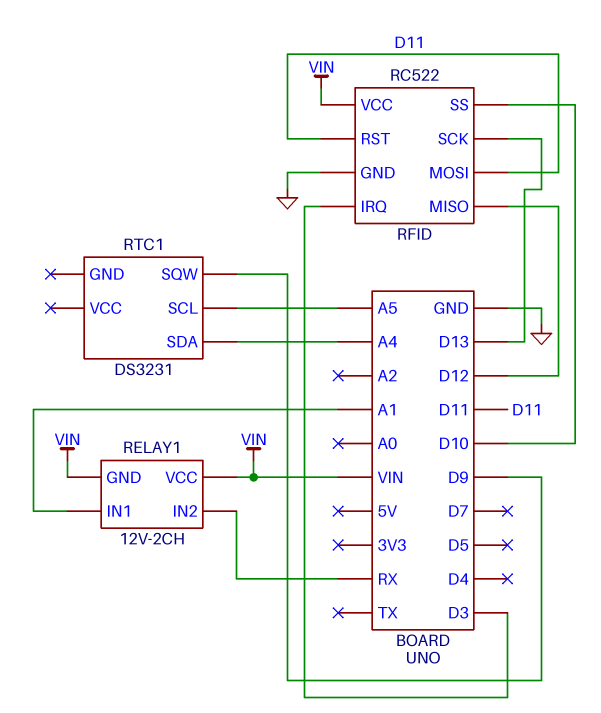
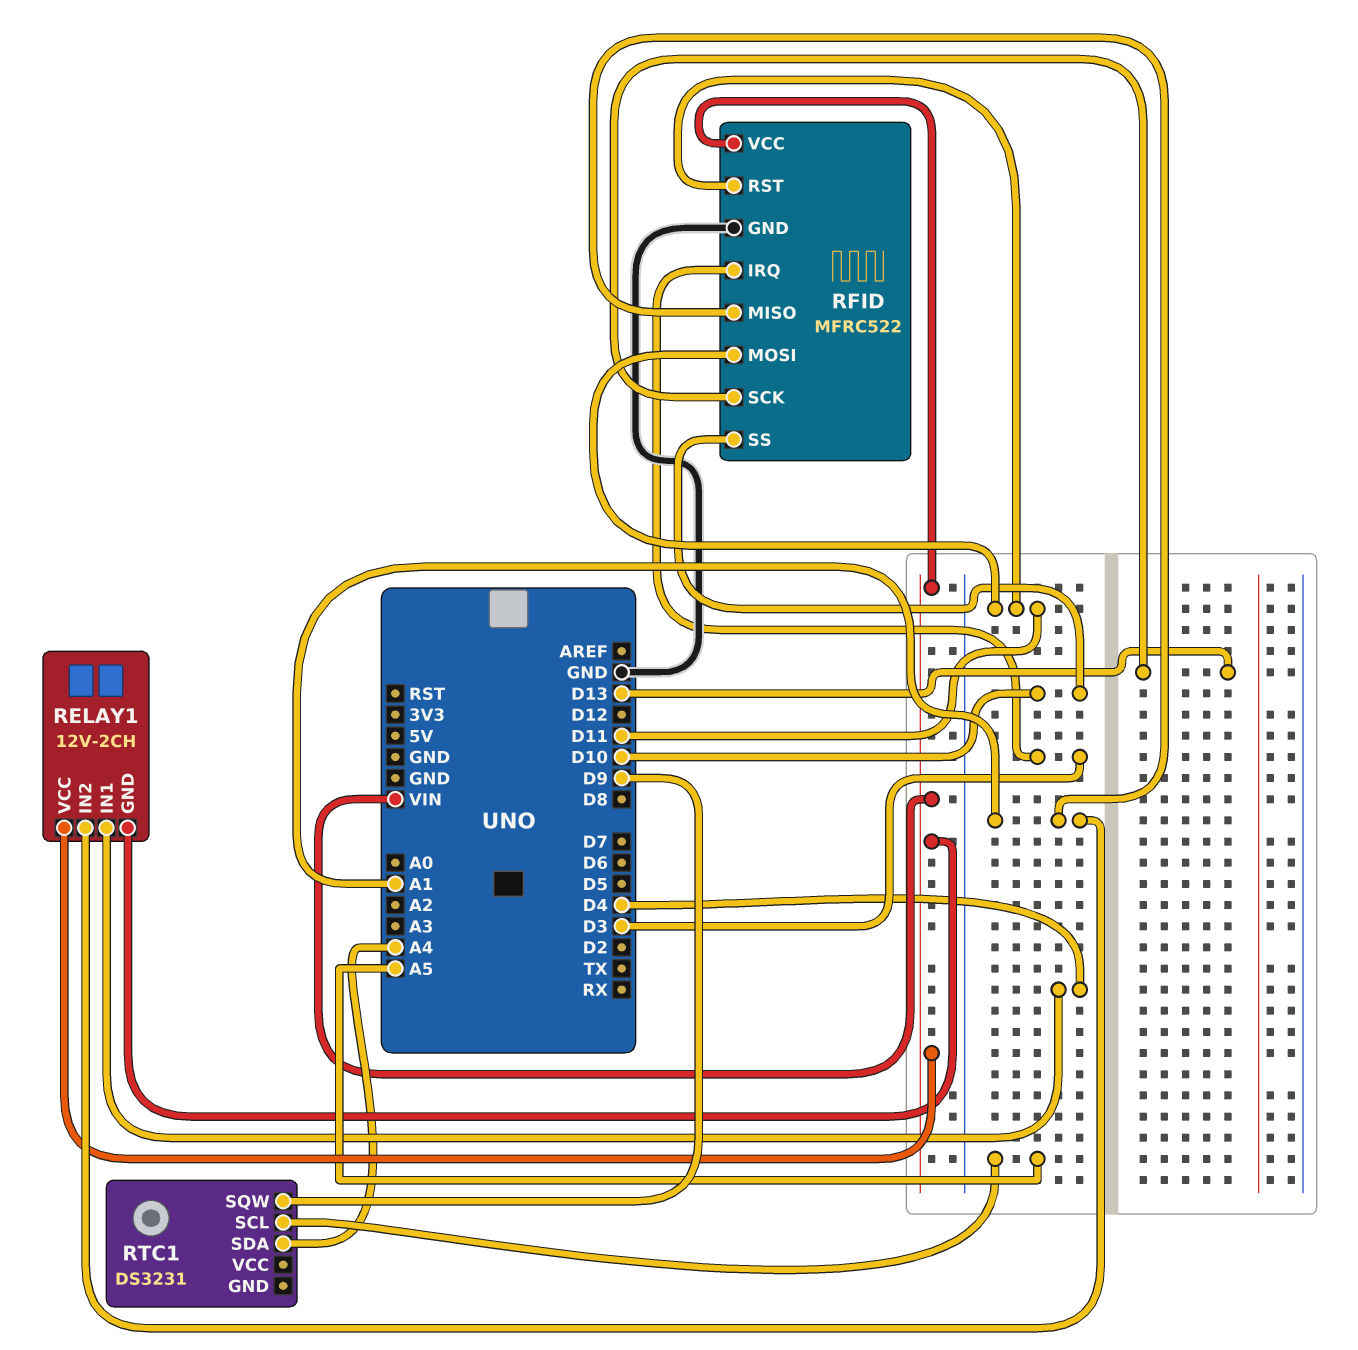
RELAY1 pin IN1: A1 -> D4
RELAY1 pin IN2: RX -> A1
RFID: RC522 -> MFRC522
RFID pin MISO: D12 -> A1

